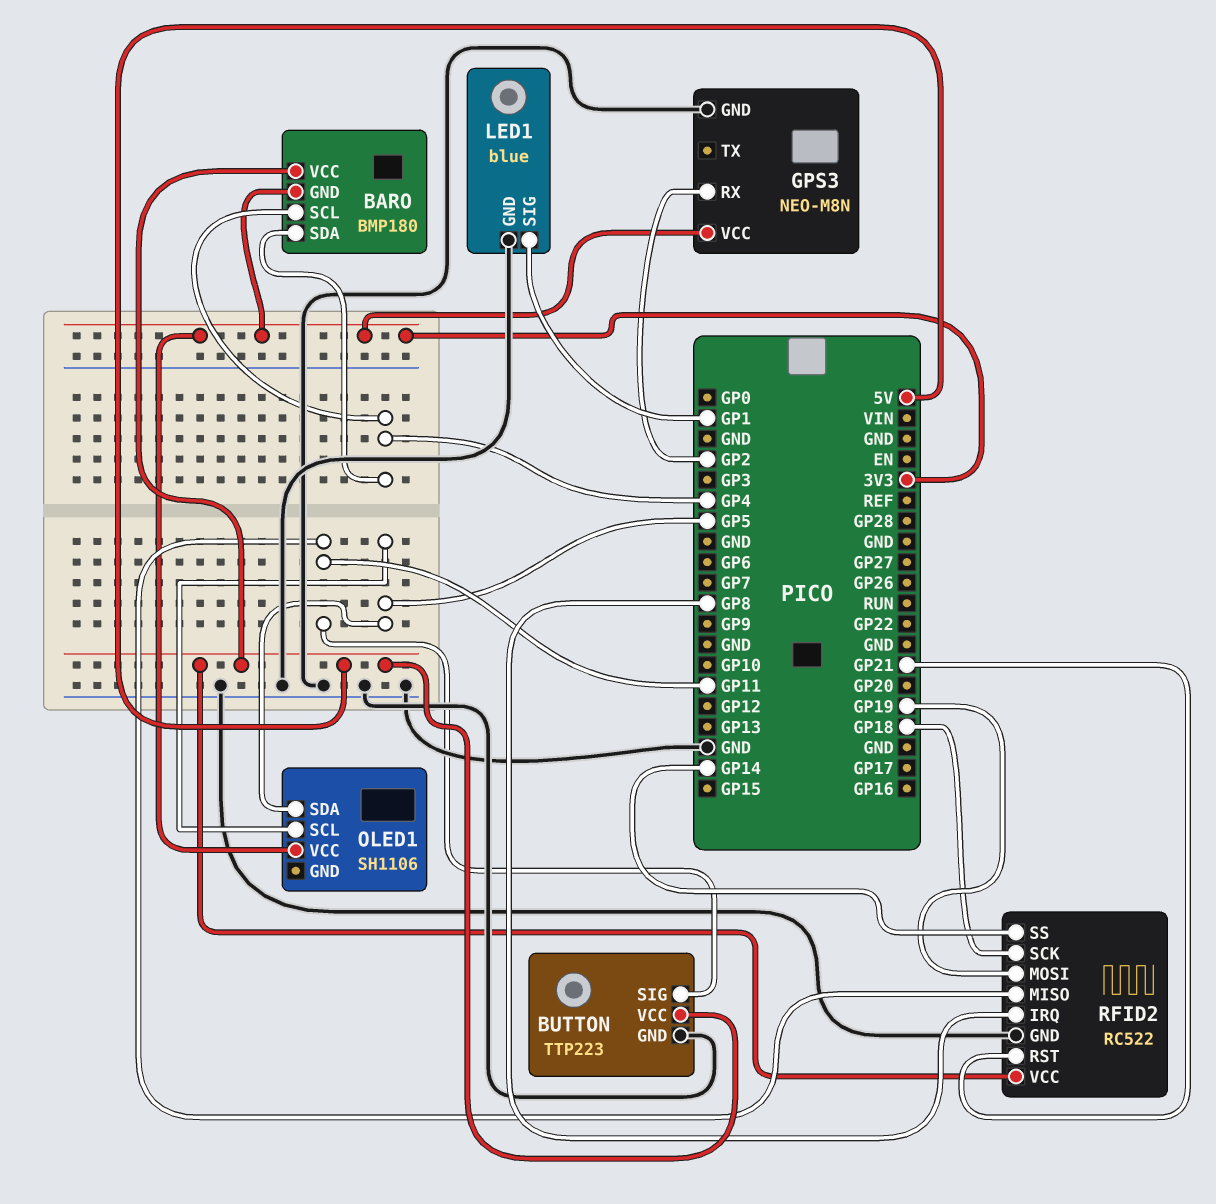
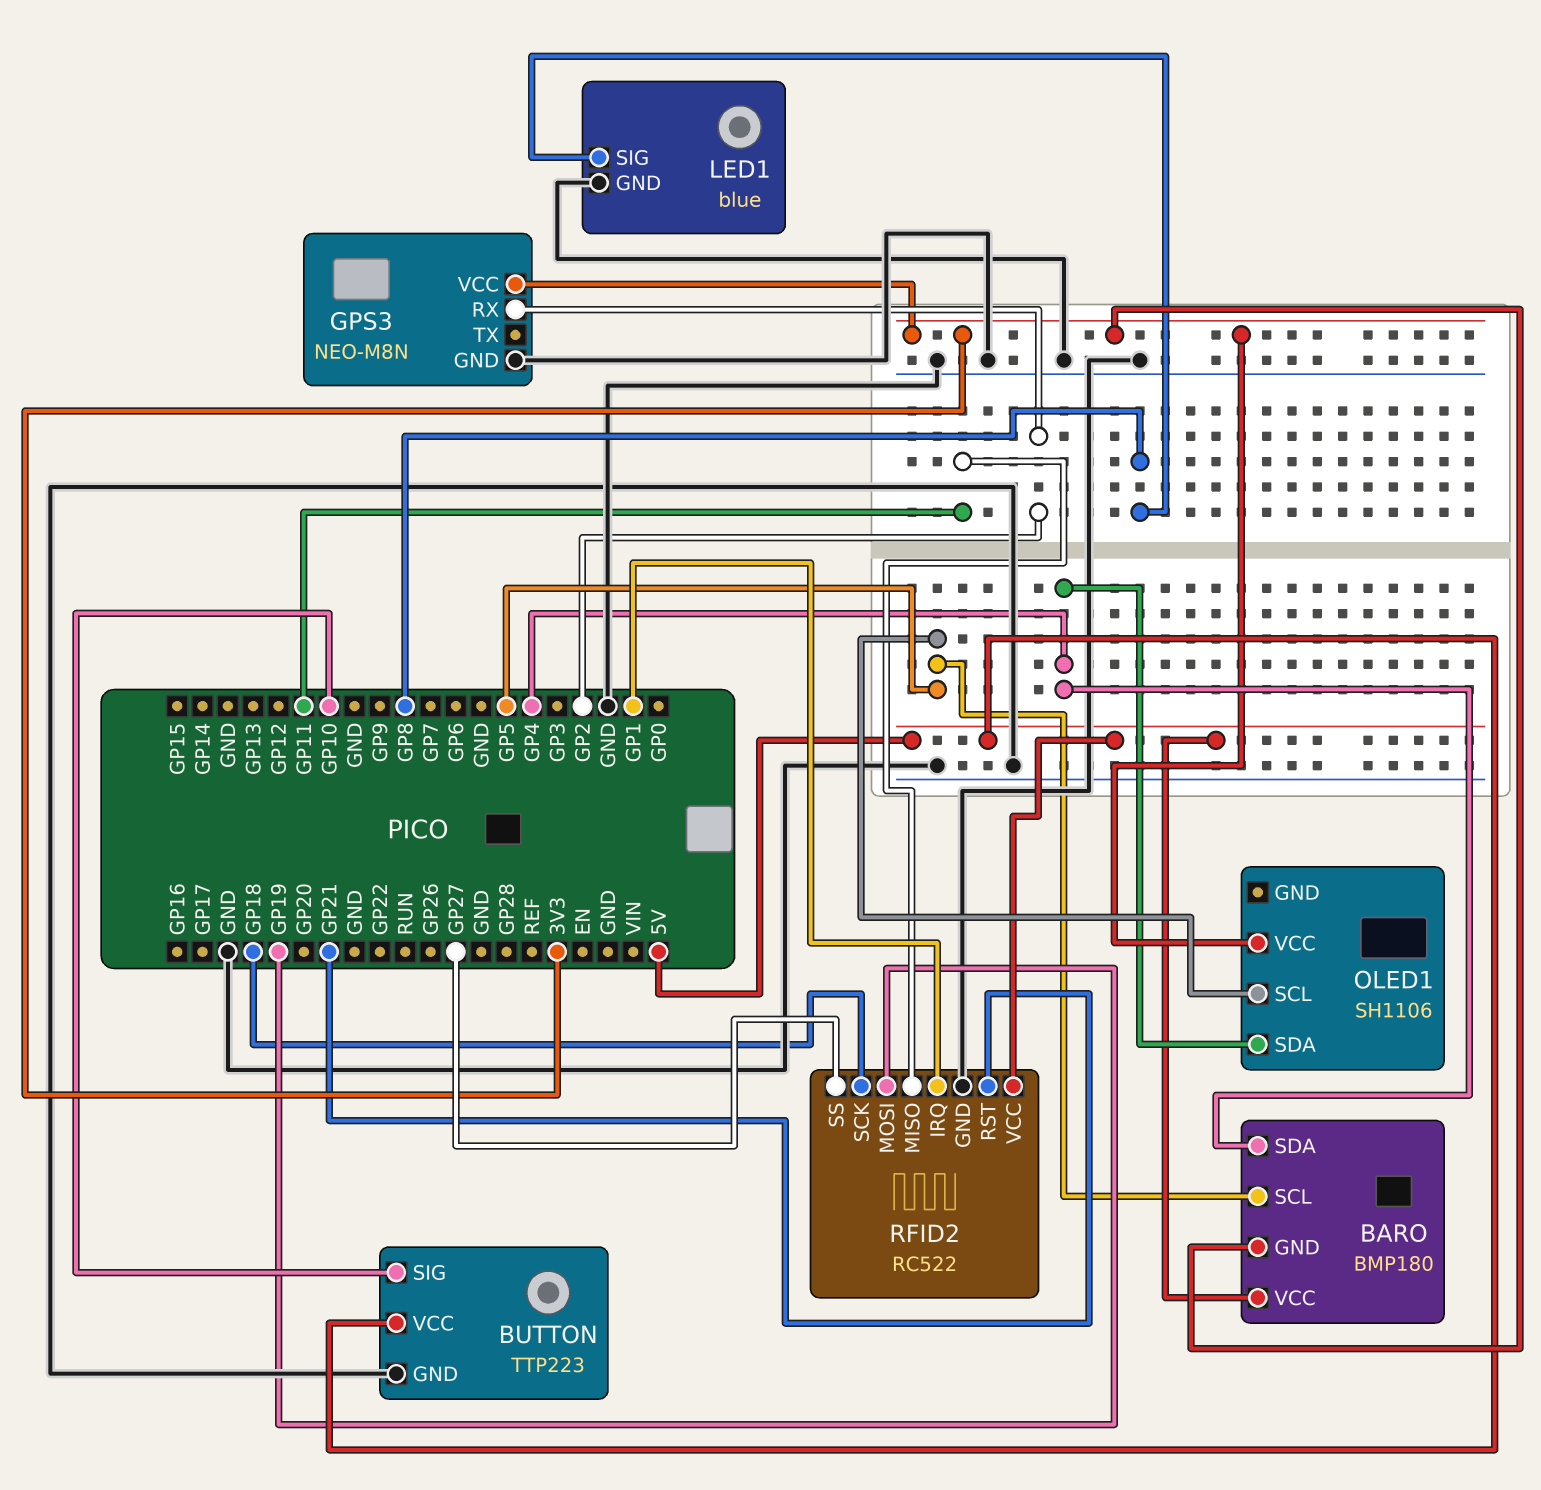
BARO pin SCL: GP4 -> GP5
BUTTON pin SIG: GP11 -> GP10
LED1 pin SIG: GP1 -> GP8
OLED1 pin SDA: GP5 -> GP4
RFID2 pin IRQ: GP8 -> GP1
RFID2 pin SS: GP14 -> GP27

